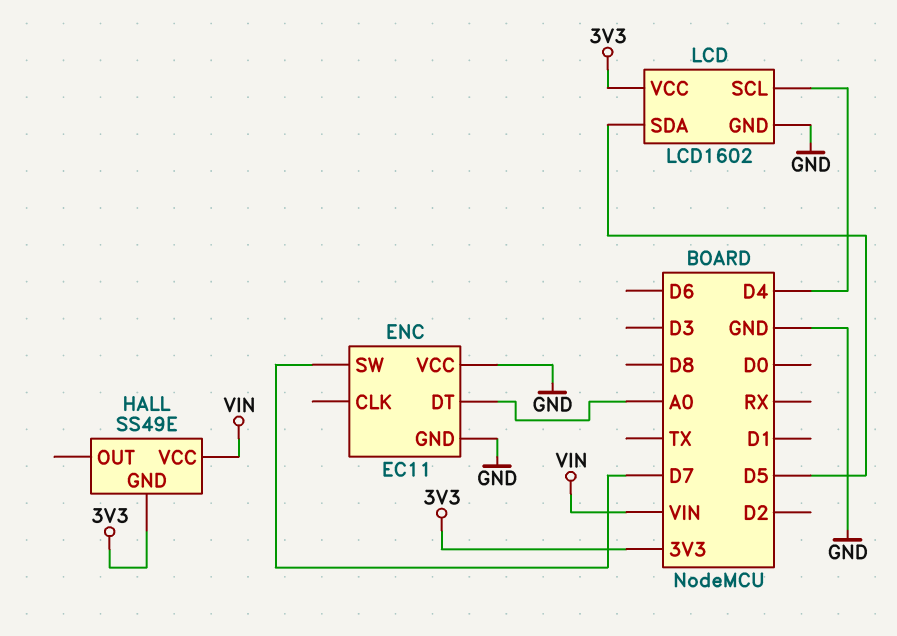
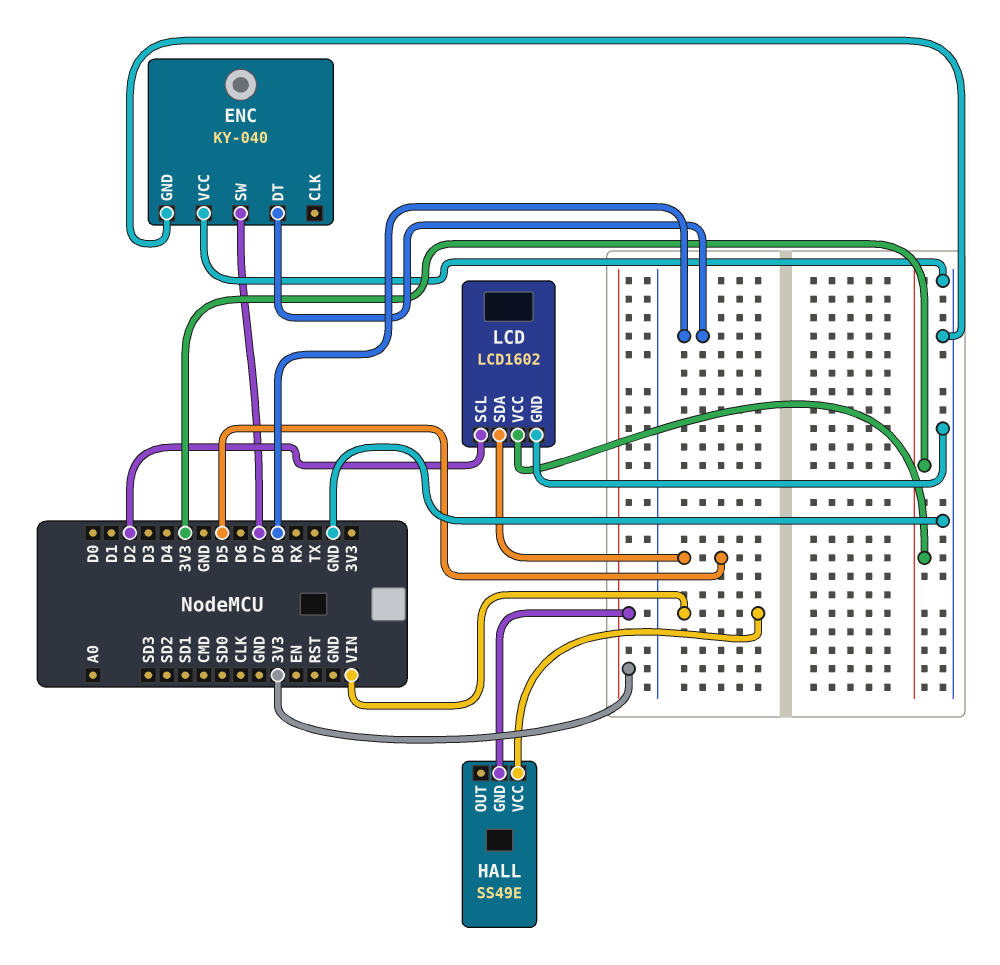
ENC: EC11 -> KY-040
ENC pin DT: A0 -> D8
LCD pin SCL: D4 -> D2

